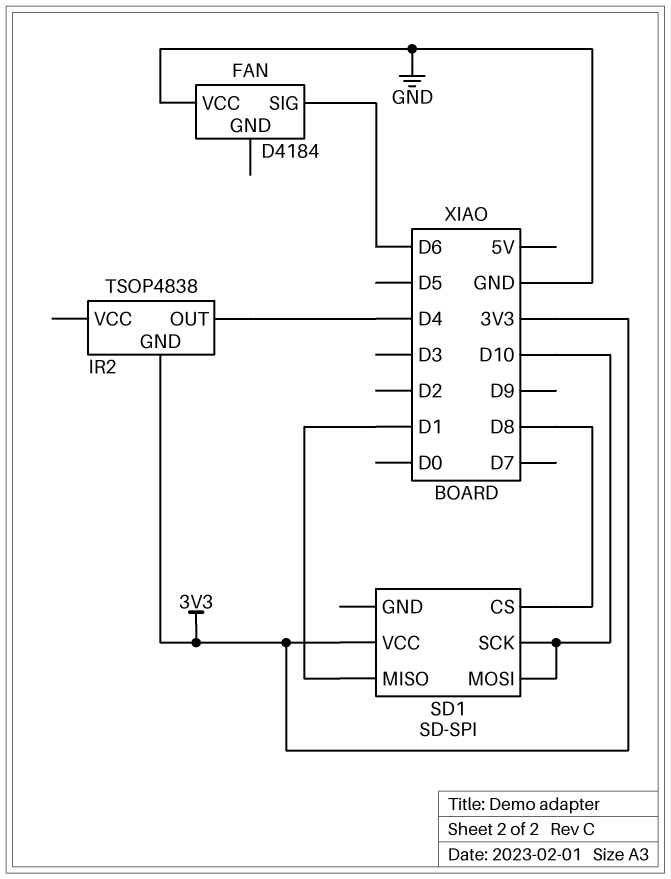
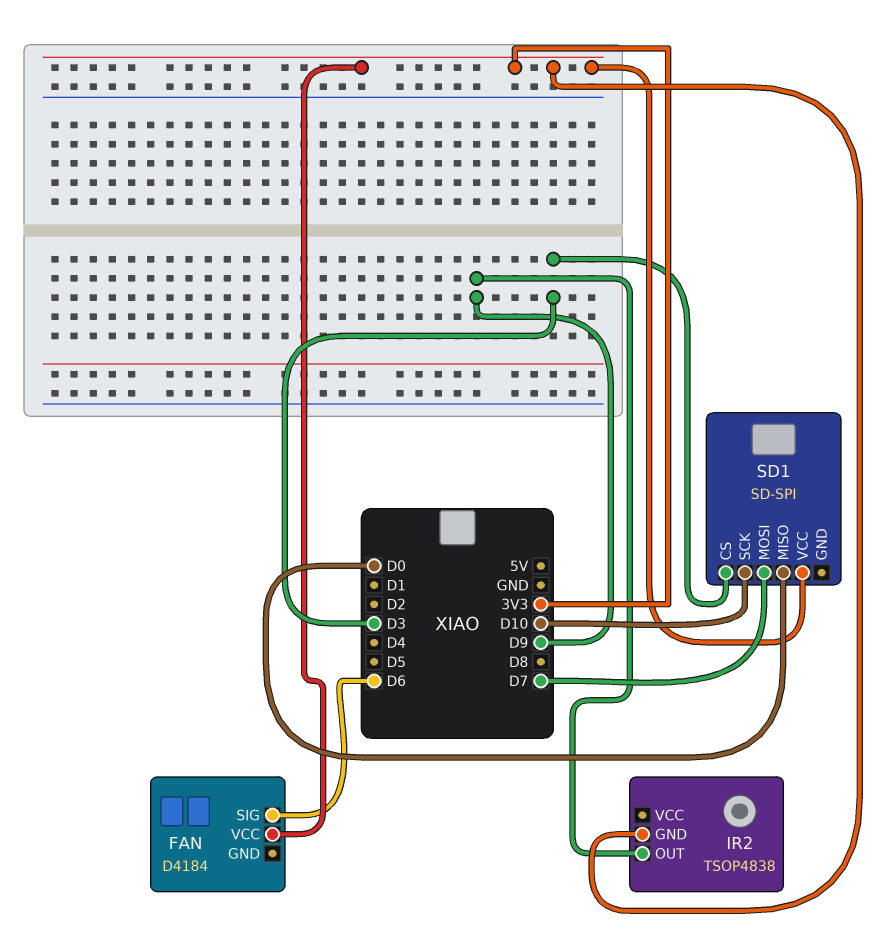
FAN pin VCC: GND -> 3V3
IR2 pin OUT: D4 -> D9
SD1 pin CS: D8 -> D3
SD1 pin MISO: D1 -> D0
SD1 pin MOSI: D10 -> D7

